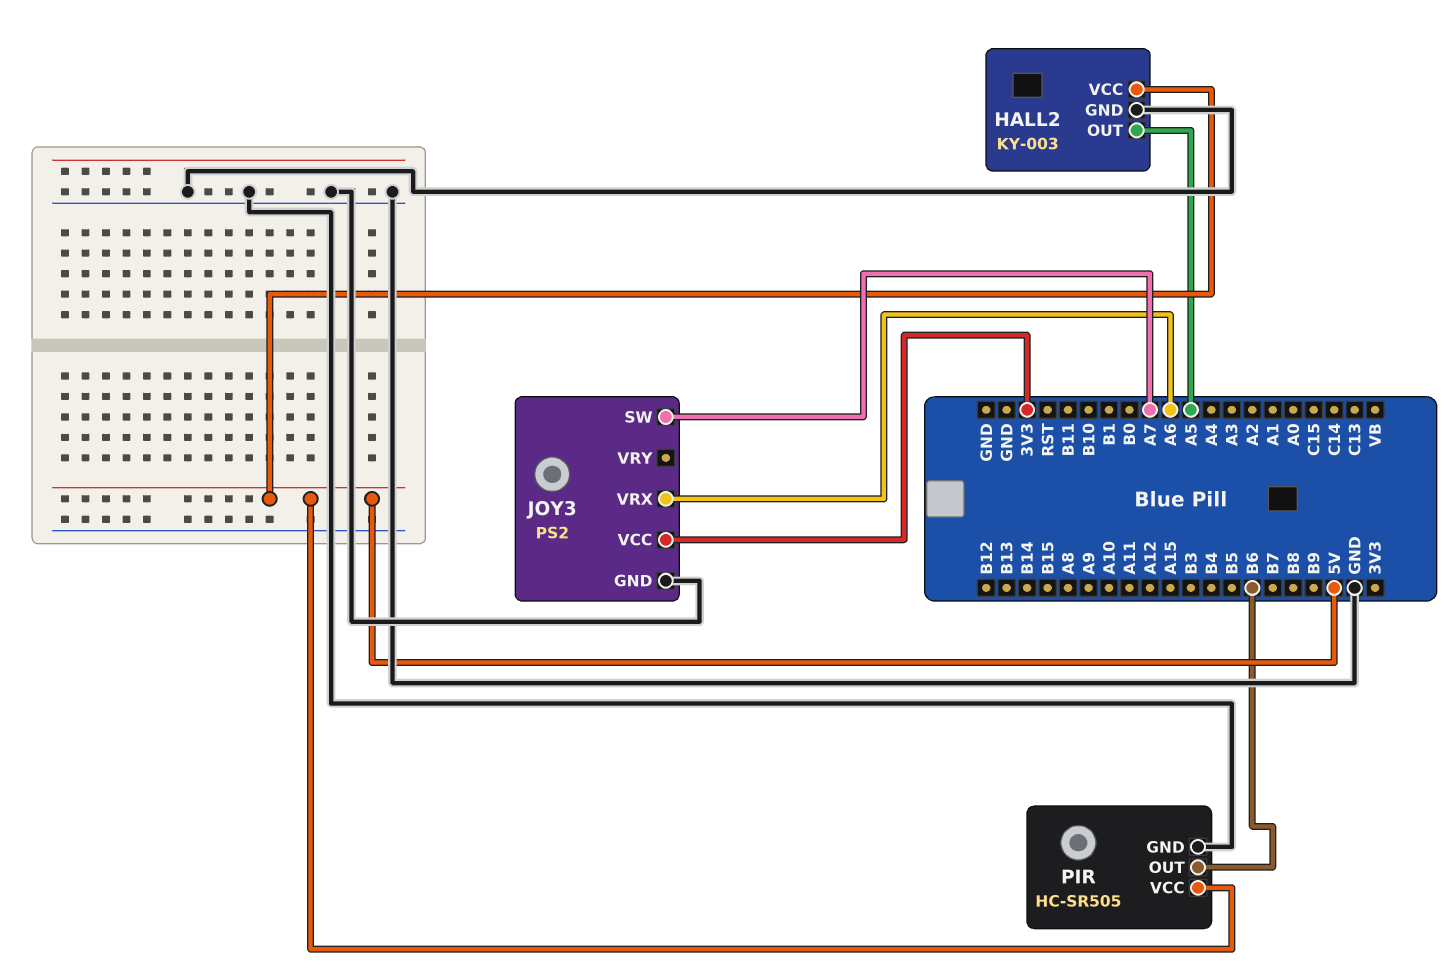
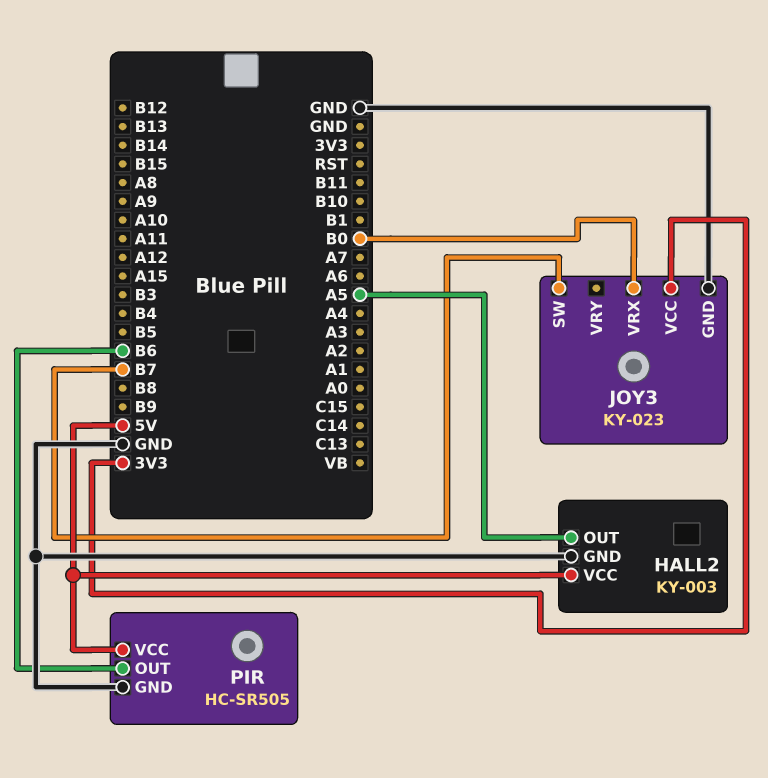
JOY3: PS2 -> KY-023
JOY3 pin SW: A7 -> B7
JOY3 pin VRX: A6 -> B0

